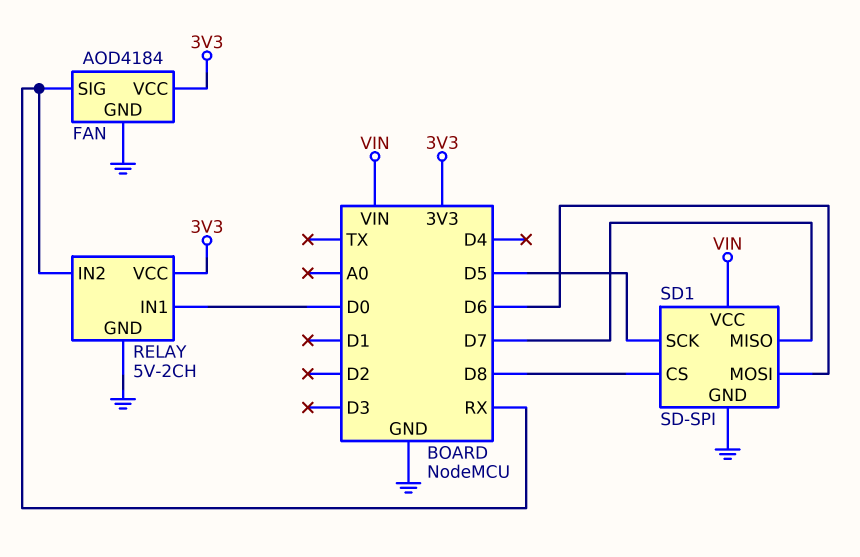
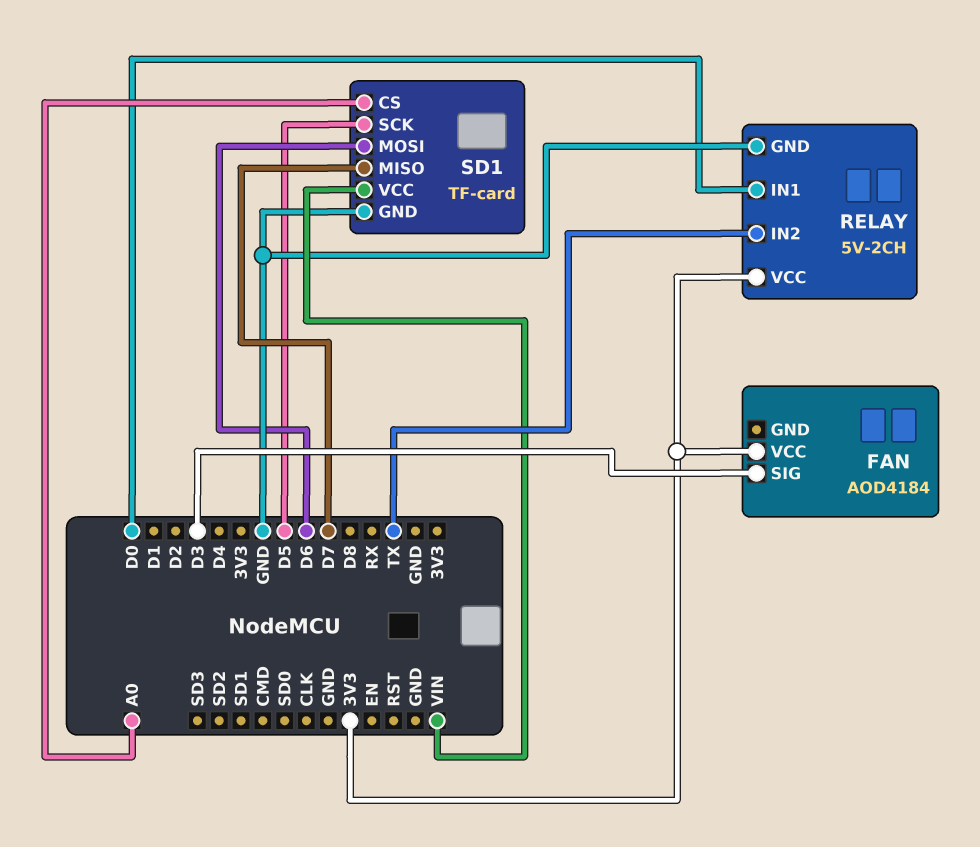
FAN pin GND: GND -> none
FAN pin SIG: RX -> D3
RELAY pin IN2: RX -> TX
SD1: SD-SPI -> TF-card
SD1 pin CS: D8 -> A0

